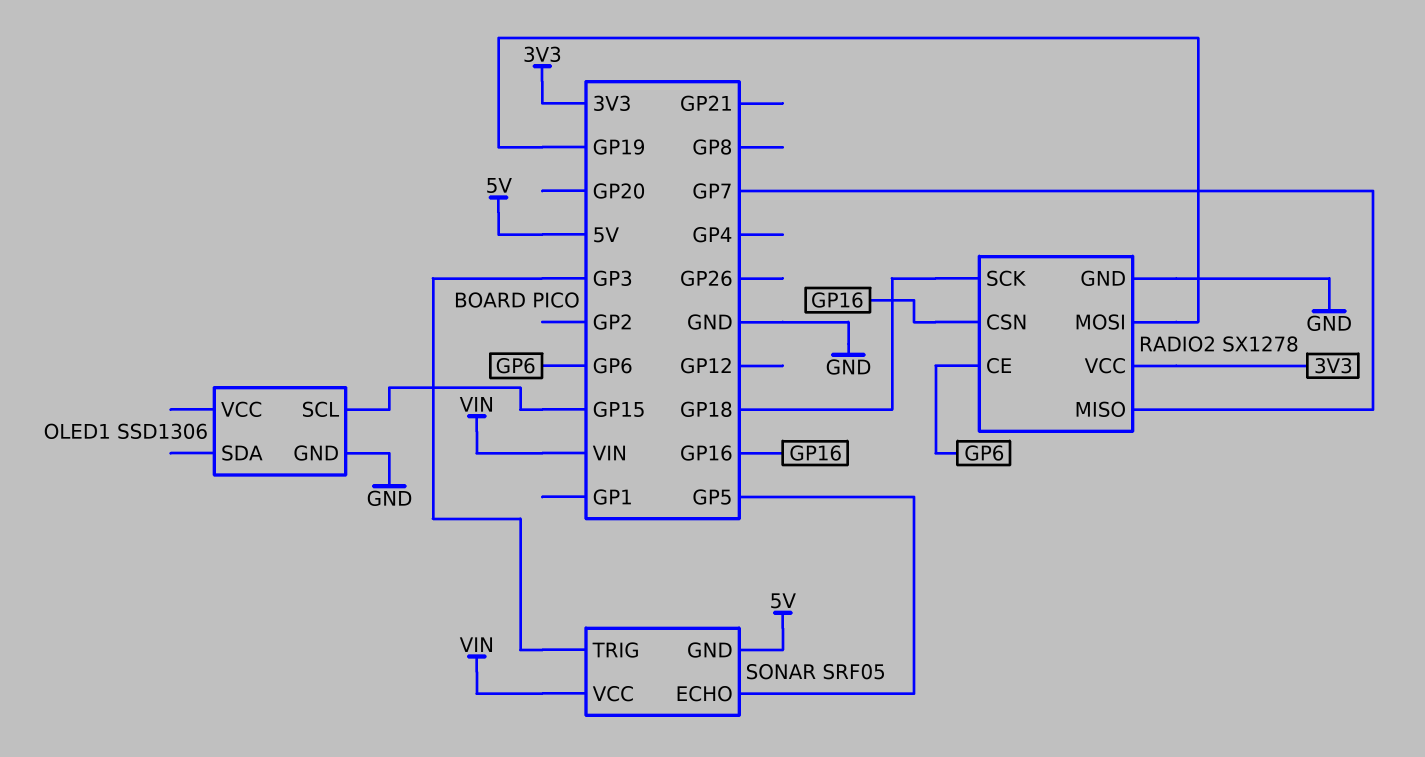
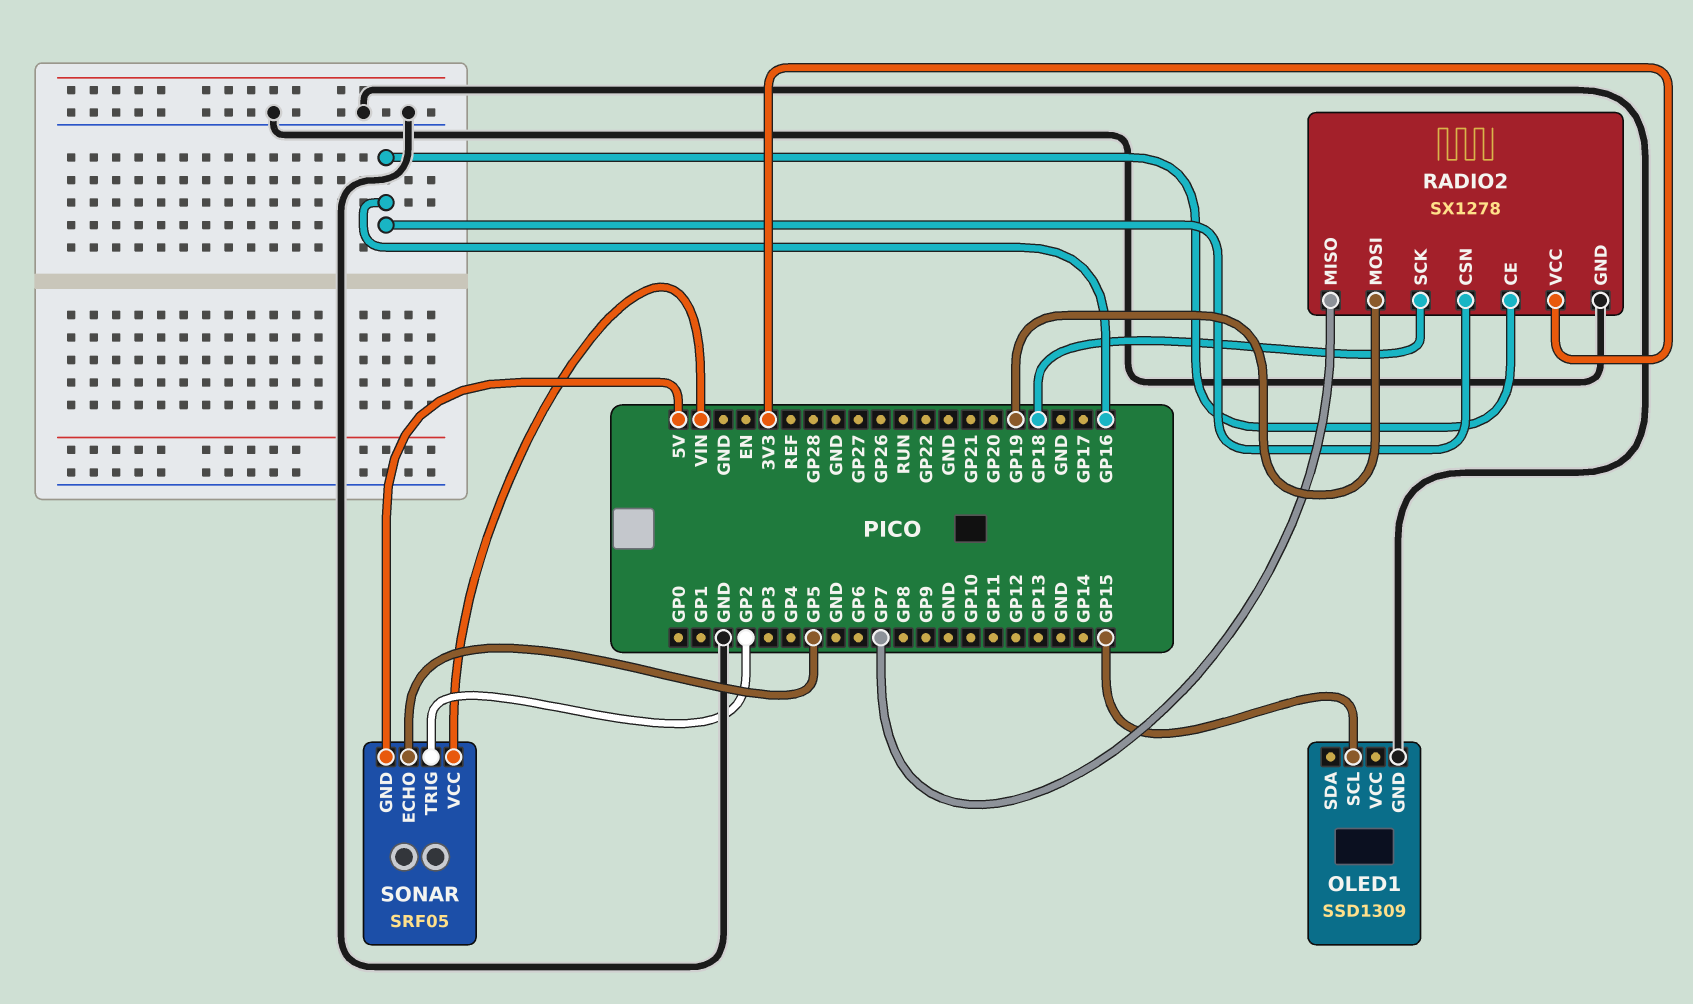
OLED1: SSD1306 -> SSD1309
RADIO2 pin CE: GP6 -> GP16
SONAR pin TRIG: GP3 -> GP2

